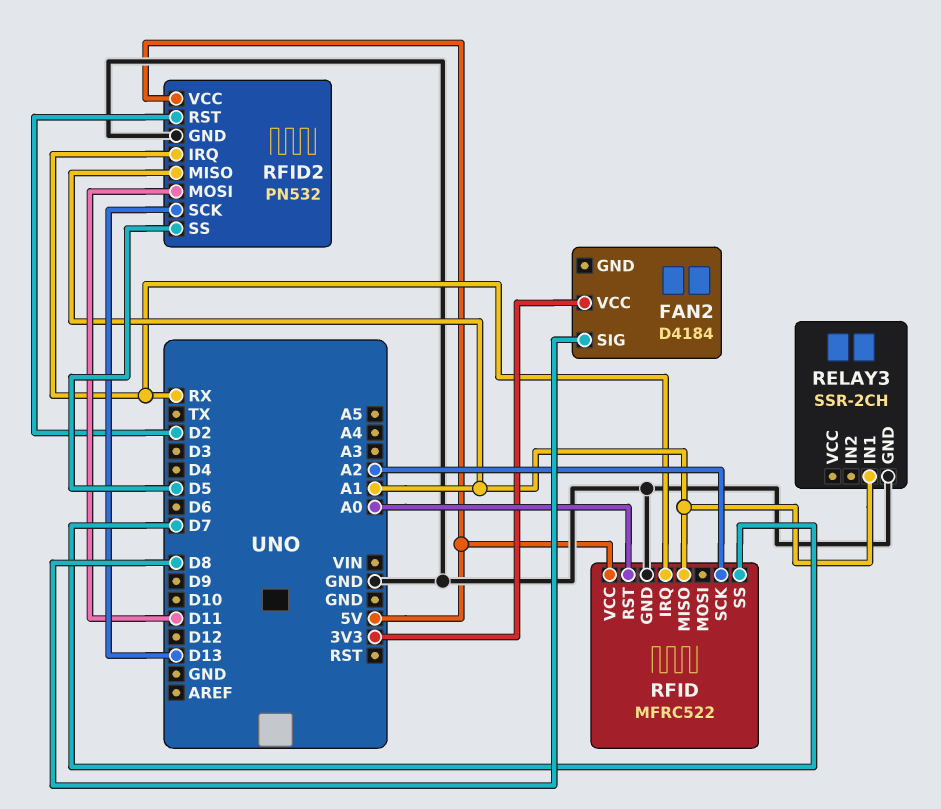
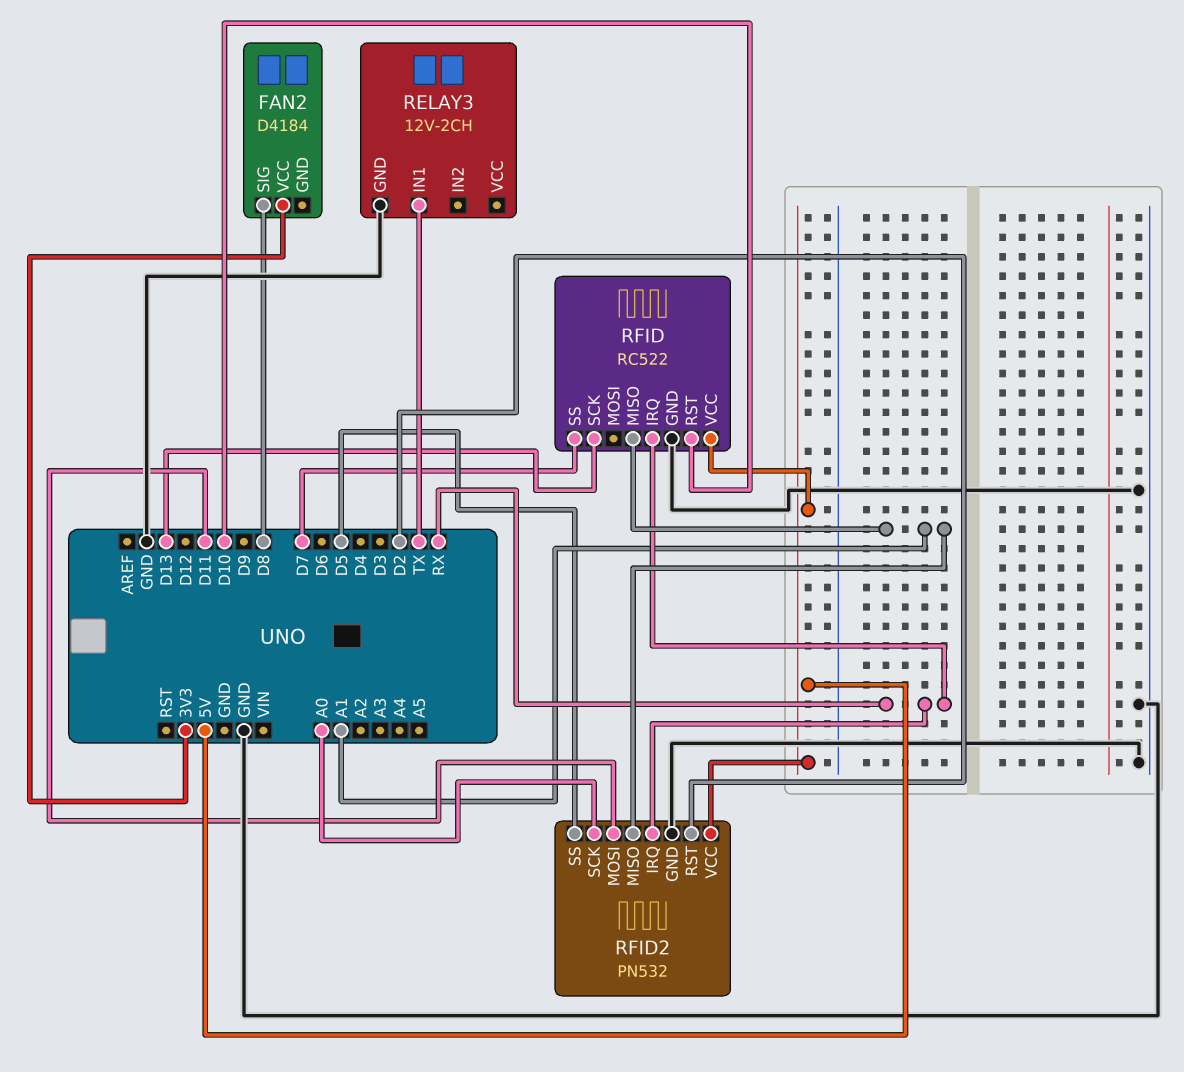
RELAY3: SSR-2CH -> 12V-2CH
RELAY3 pin IN1: A1 -> TX
RFID: MFRC522 -> RC522
RFID pin RST: A0 -> D10
RFID pin SCK: A2 -> D13
RFID2 pin SCK: D13 -> A0

